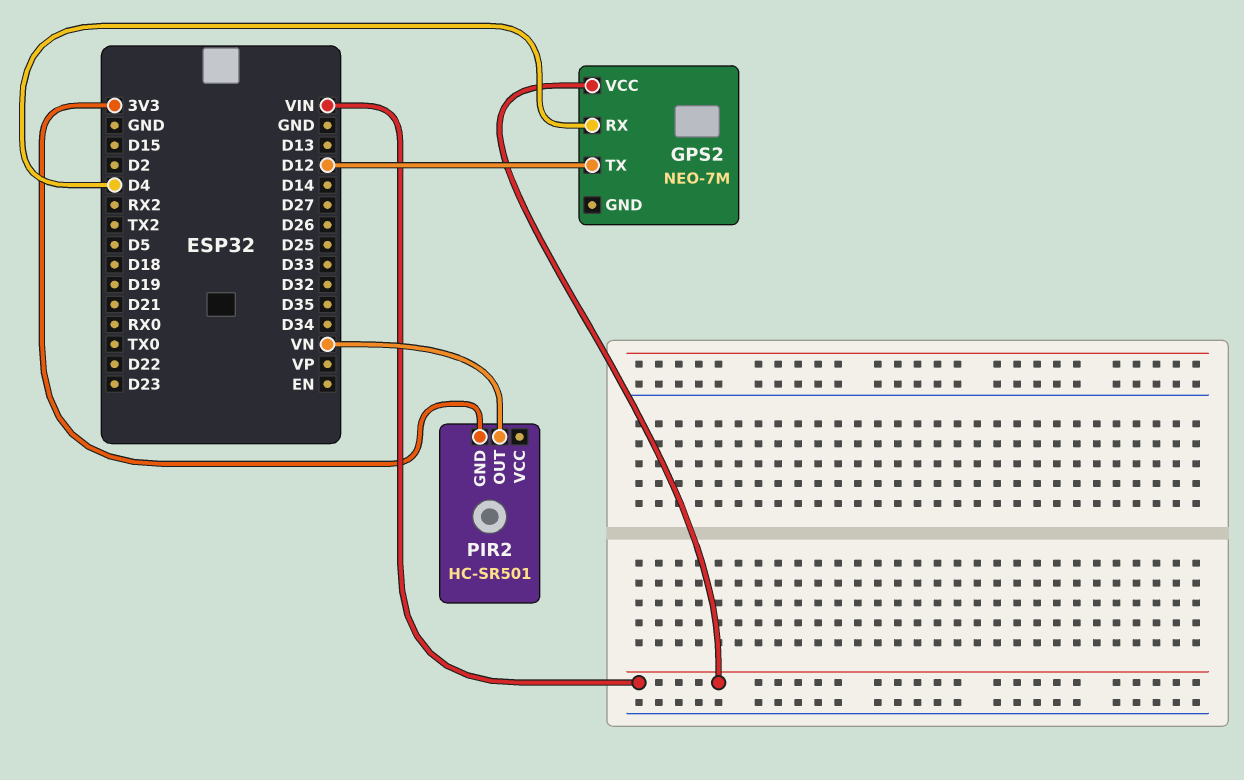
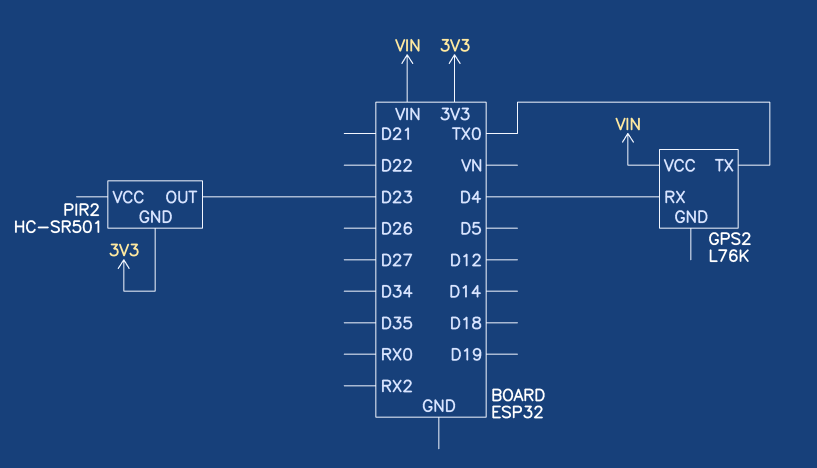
GPS2: NEO-7M -> L76K
GPS2 pin TX: D12 -> TX0
PIR2 pin OUT: VN -> D23

